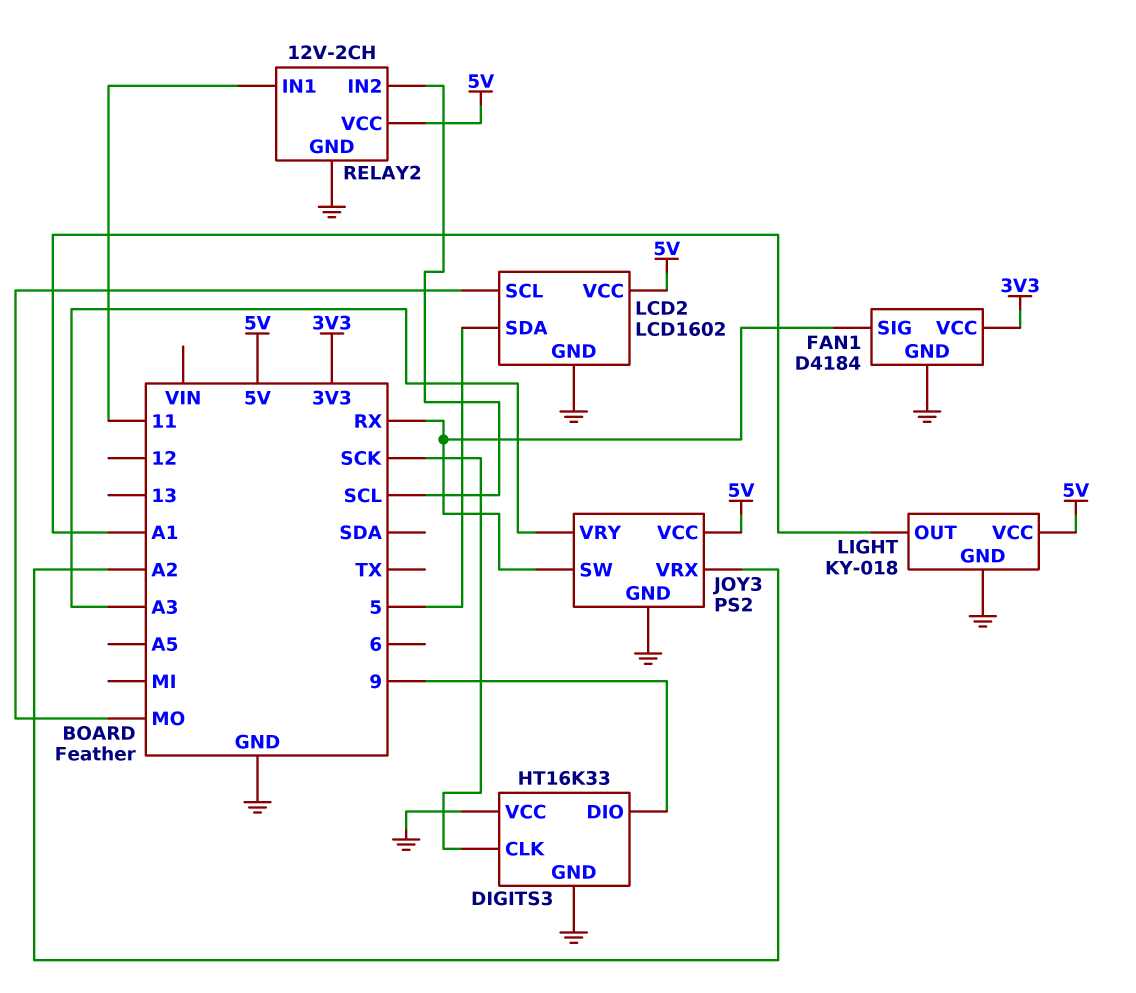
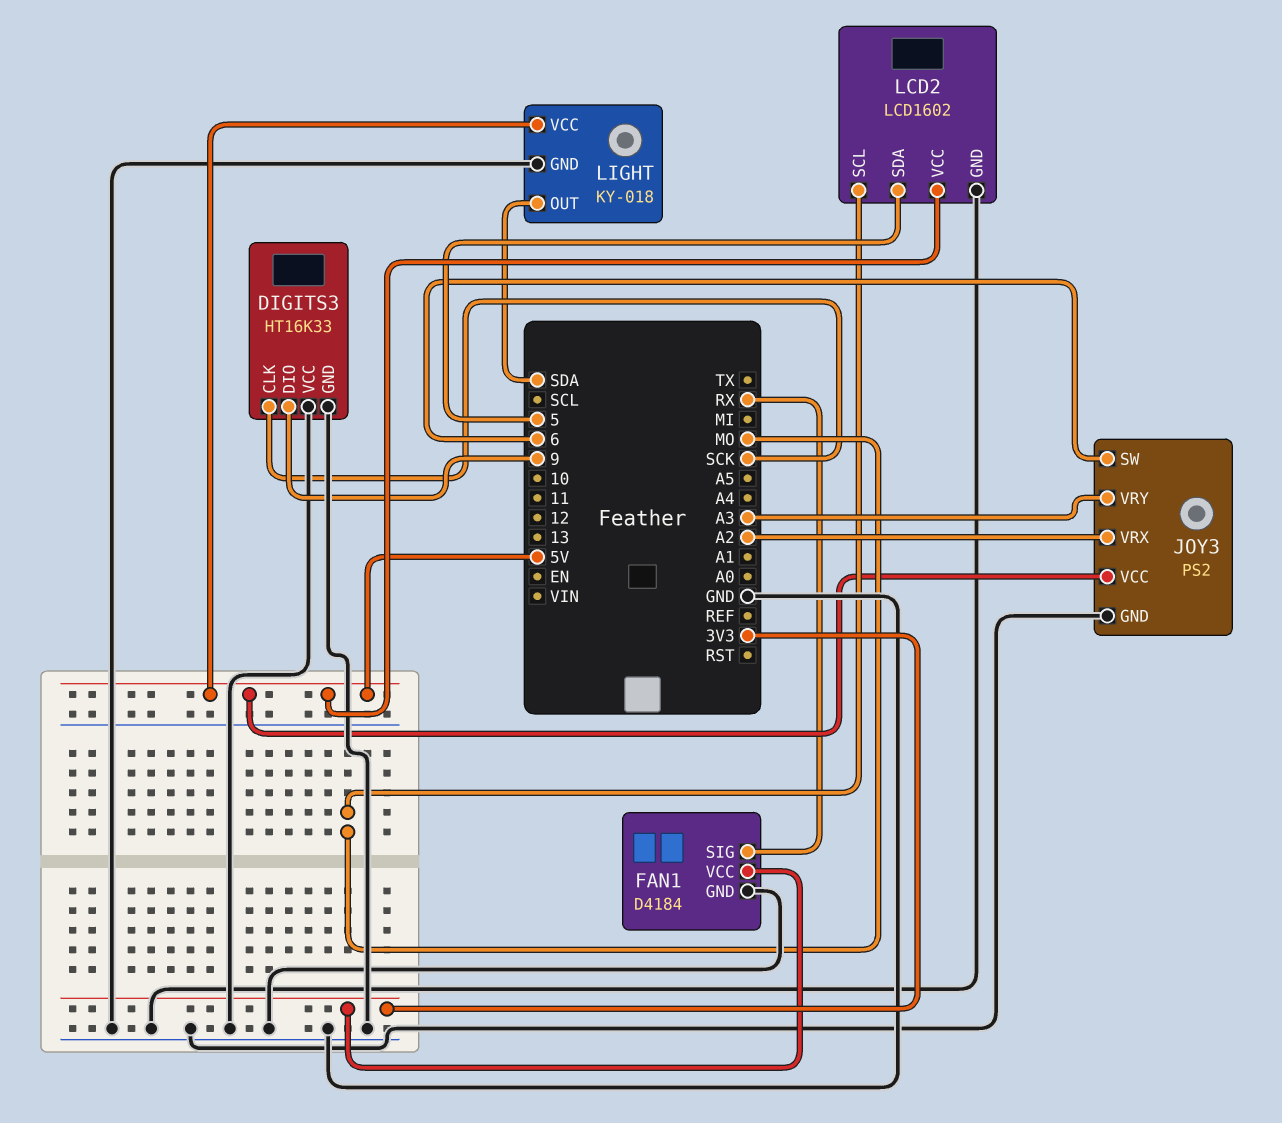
JOY3 pin SW: RX -> 6
LIGHT pin OUT: A1 -> SDA
RELAY2: 12V-2CH -> none
RELAY2 pin GND: GND -> none
RELAY2 pin IN1: 11 -> none
RELAY2 pin IN2: SCL -> none
RELAY2 pin VCC: 5V -> none

